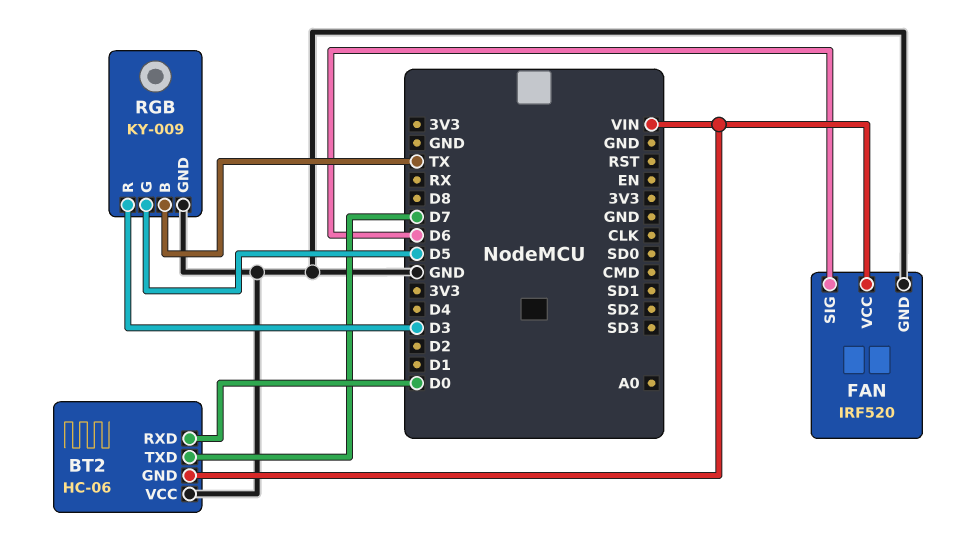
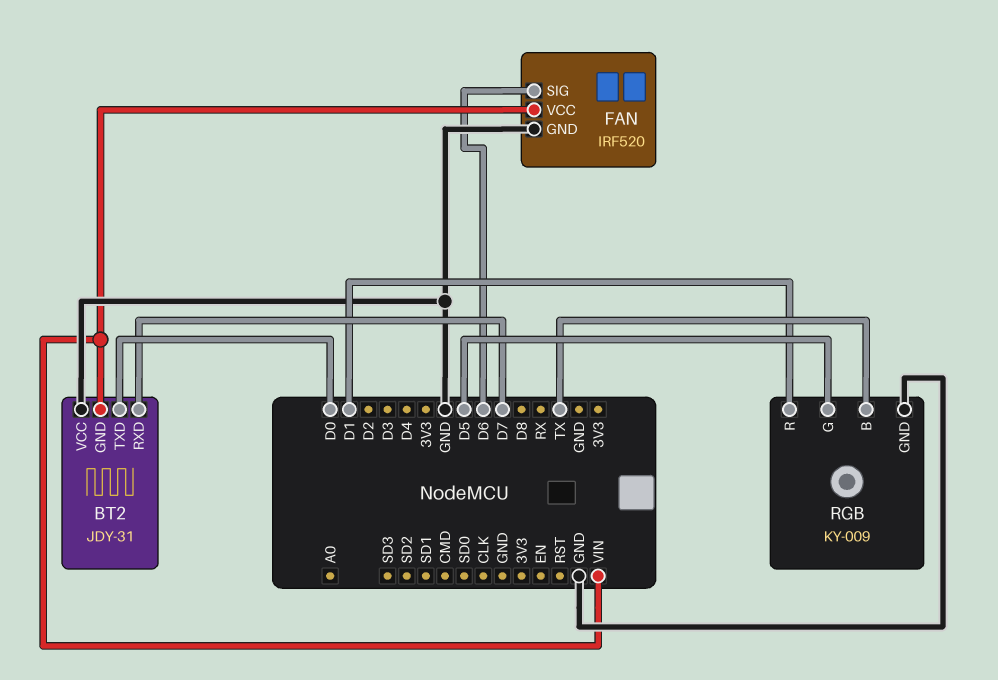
BT2: HC-06 -> JDY-31
BT2 pin RXD: D0 -> D7
BT2 pin TXD: D7 -> D0
RGB pin R: D3 -> D1

